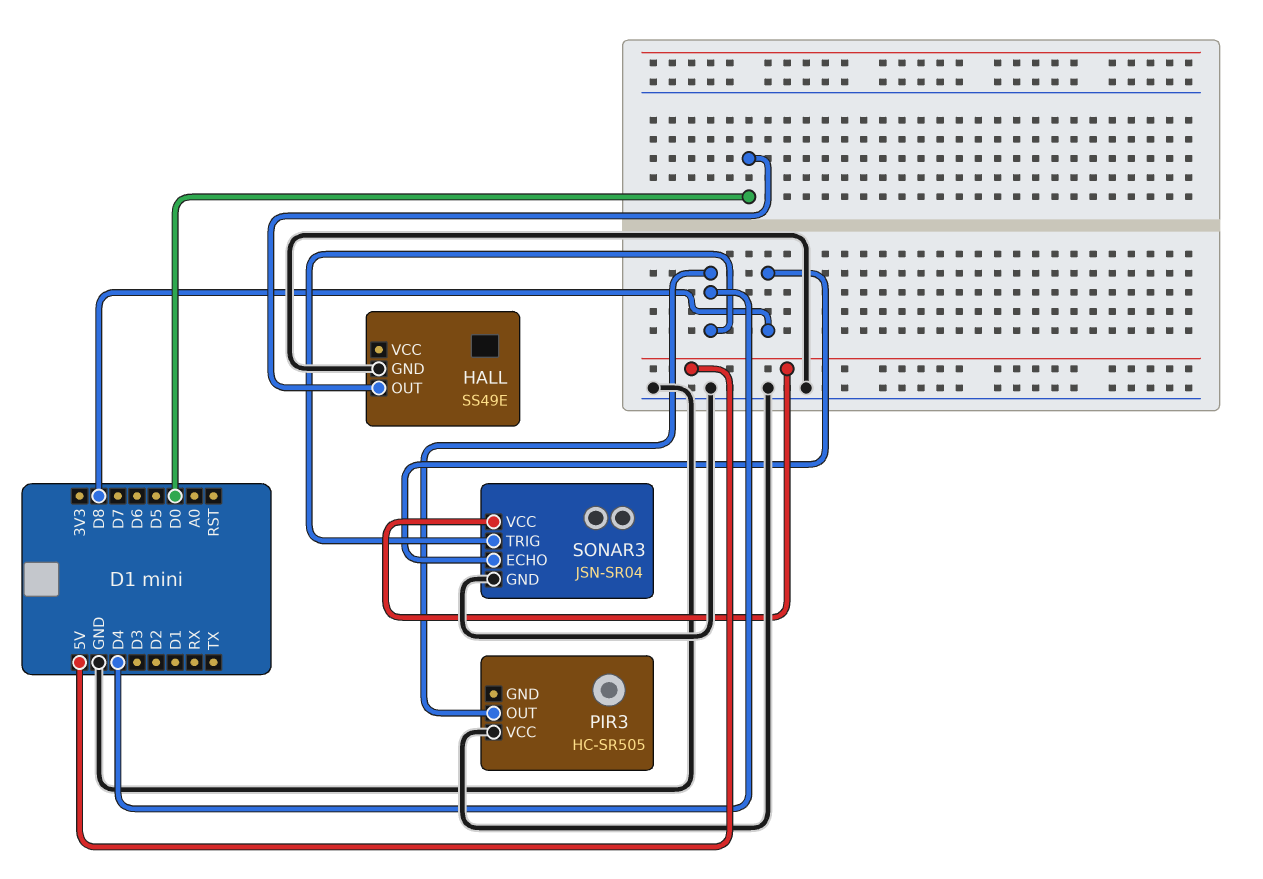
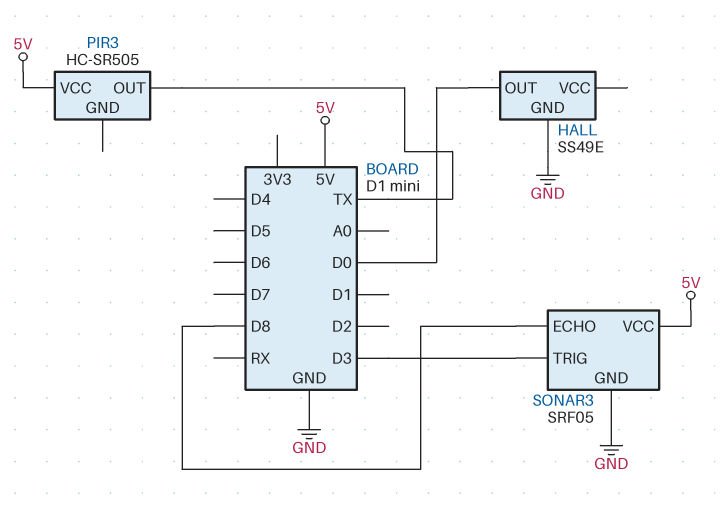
PIR3 pin OUT: D4 -> TX
PIR3 pin VCC: GND -> 5V
SONAR3: JSN-SR04 -> SRF05
SONAR3 pin TRIG: D4 -> D3

